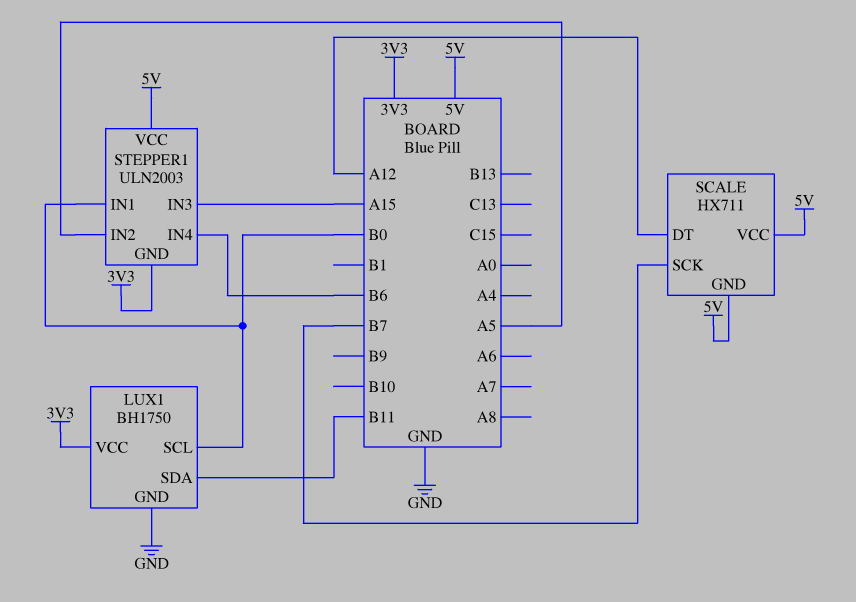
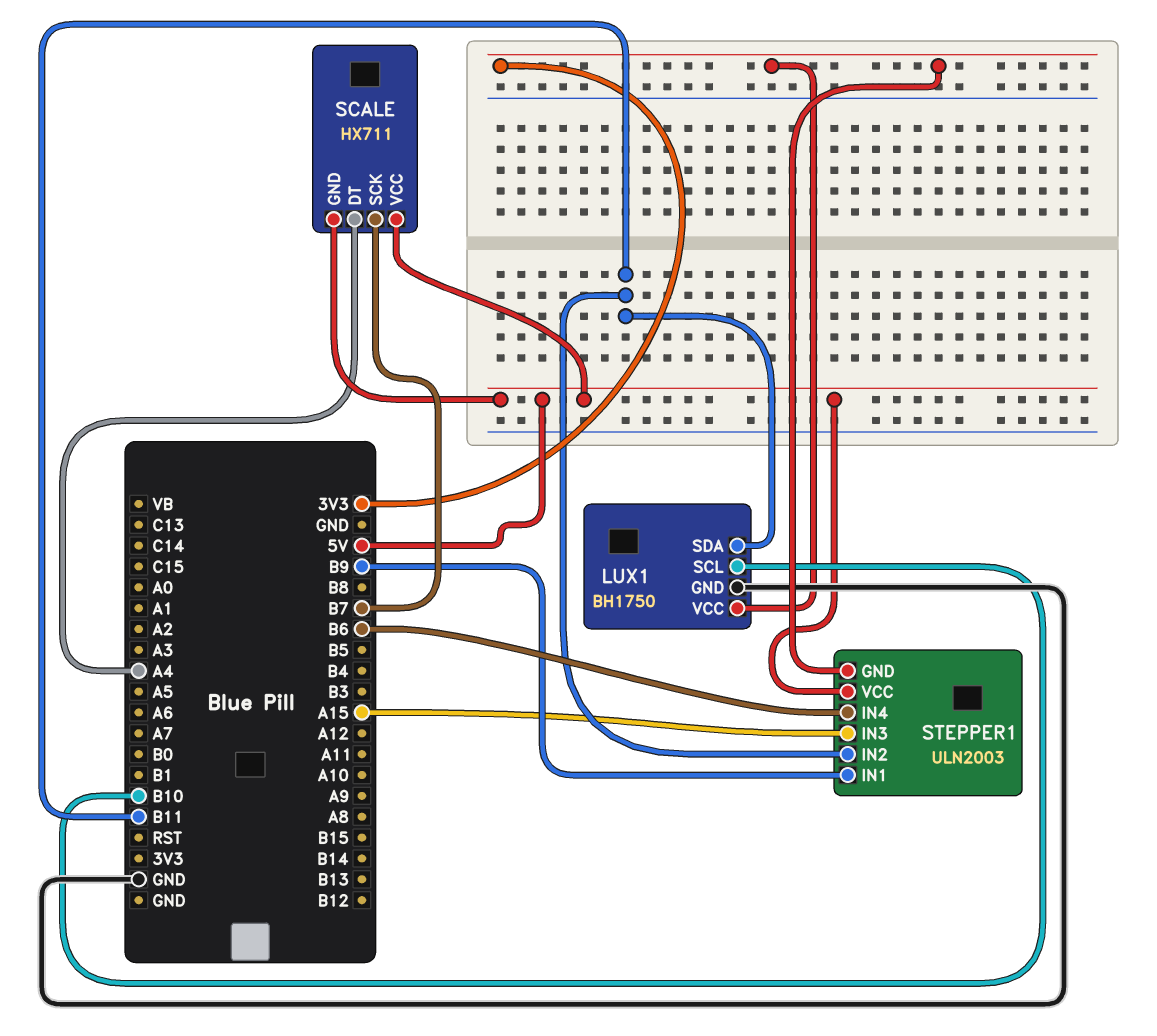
LUX1 pin SCL: B0 -> B10
SCALE pin DT: A12 -> A4
STEPPER1 pin IN1: B0 -> B9
STEPPER1 pin IN2: A5 -> B11

